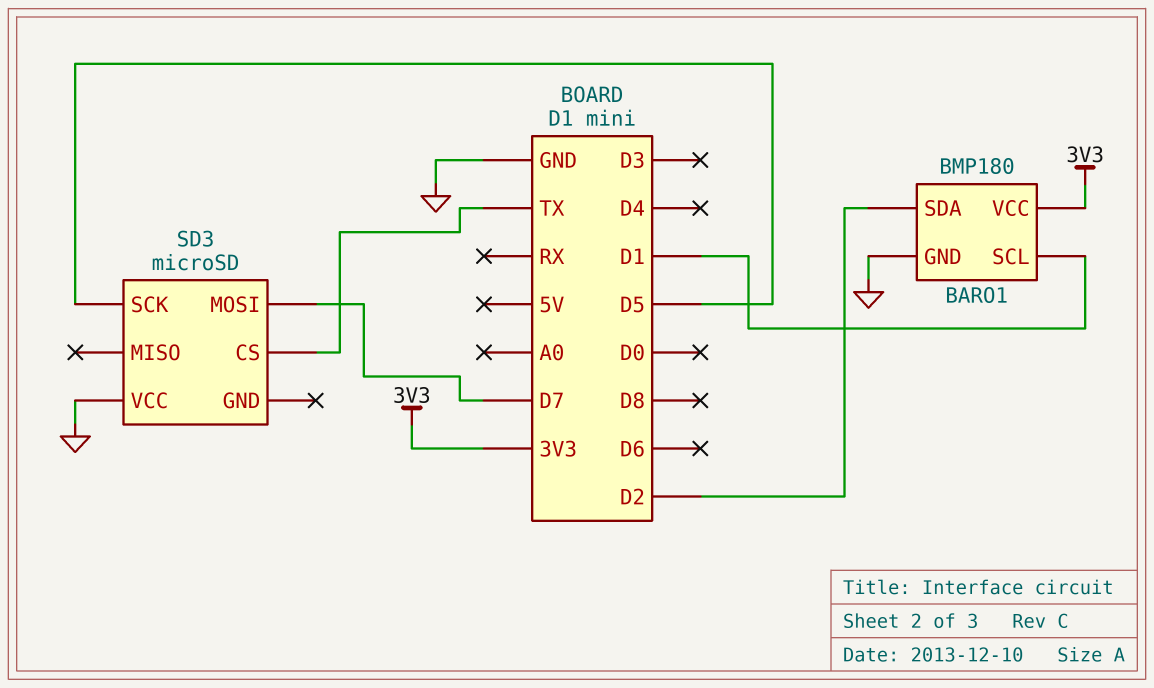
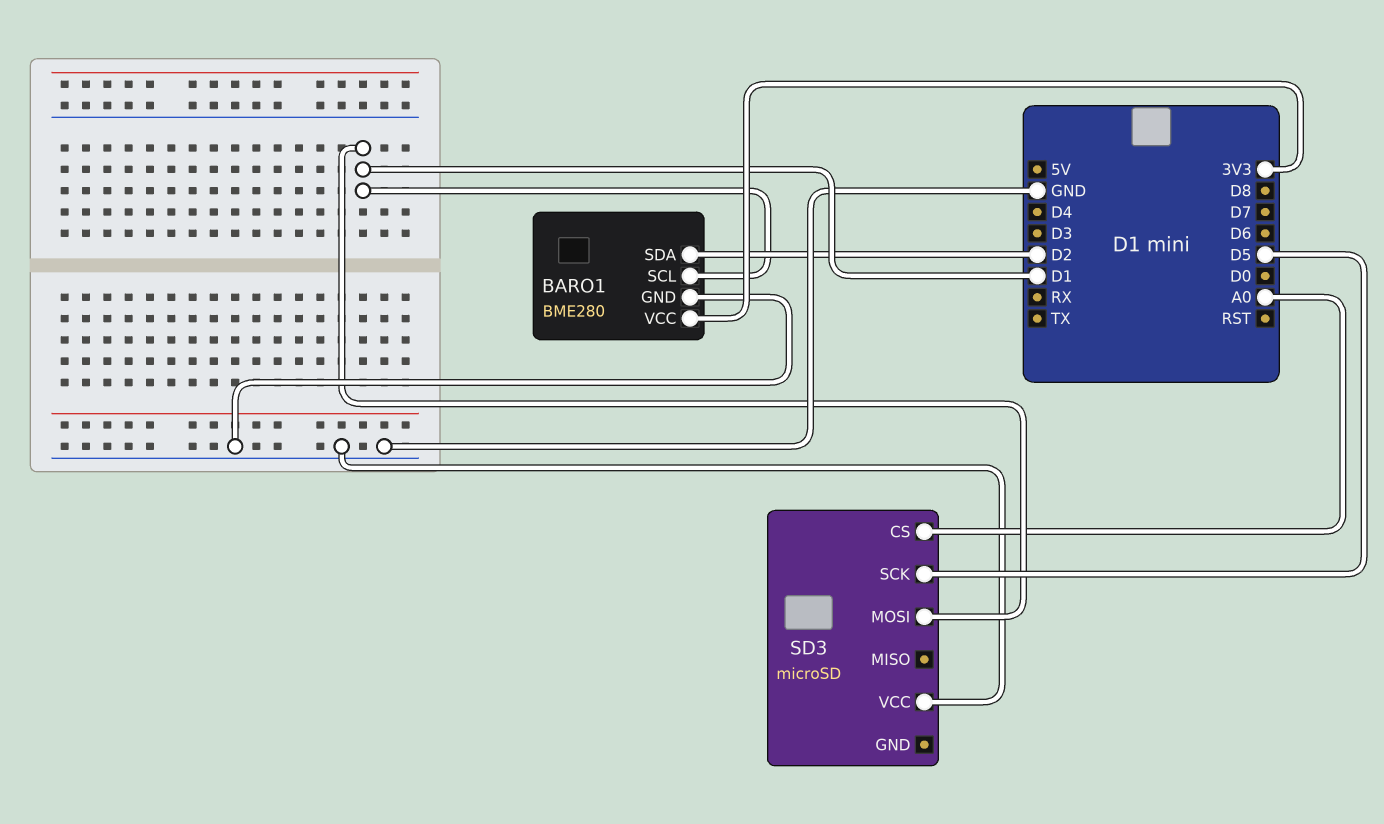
BARO1: BMP180 -> BME280
SD3 pin CS: TX -> A0
SD3 pin MOSI: D7 -> D1

